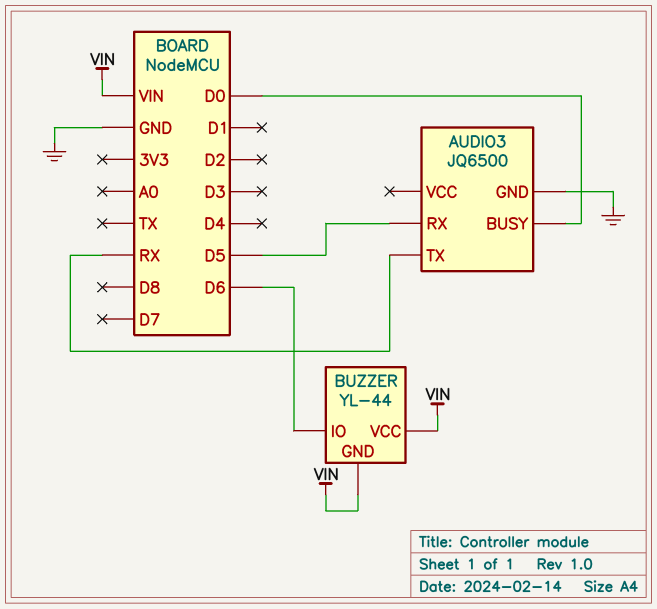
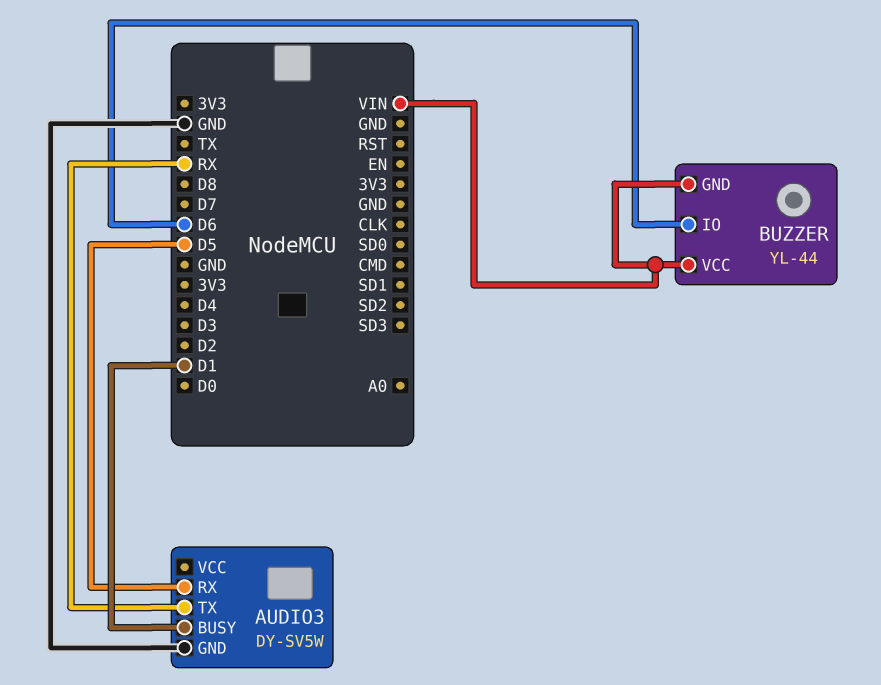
AUDIO3: JQ6500 -> DY-SV5W
AUDIO3 pin BUSY: D0 -> D1

